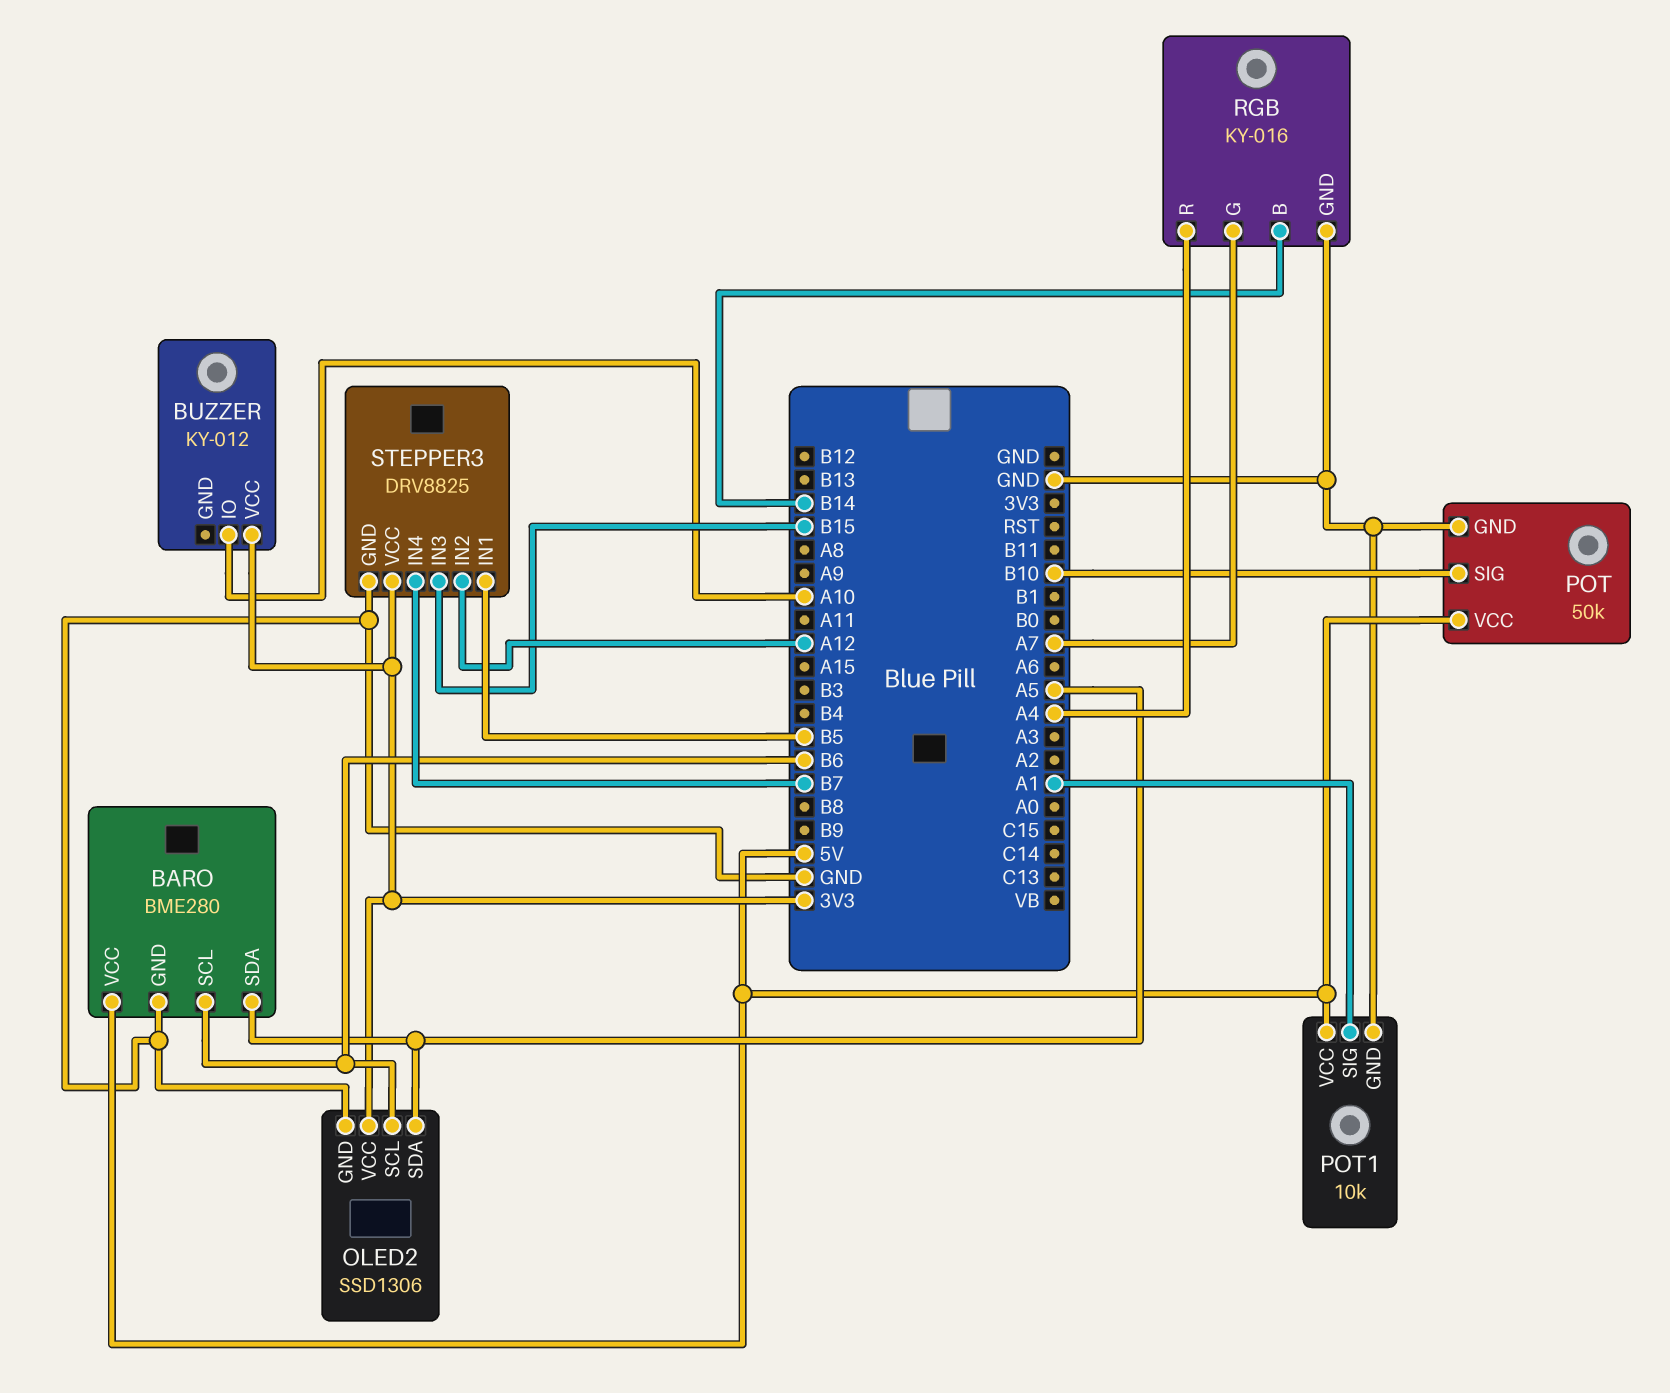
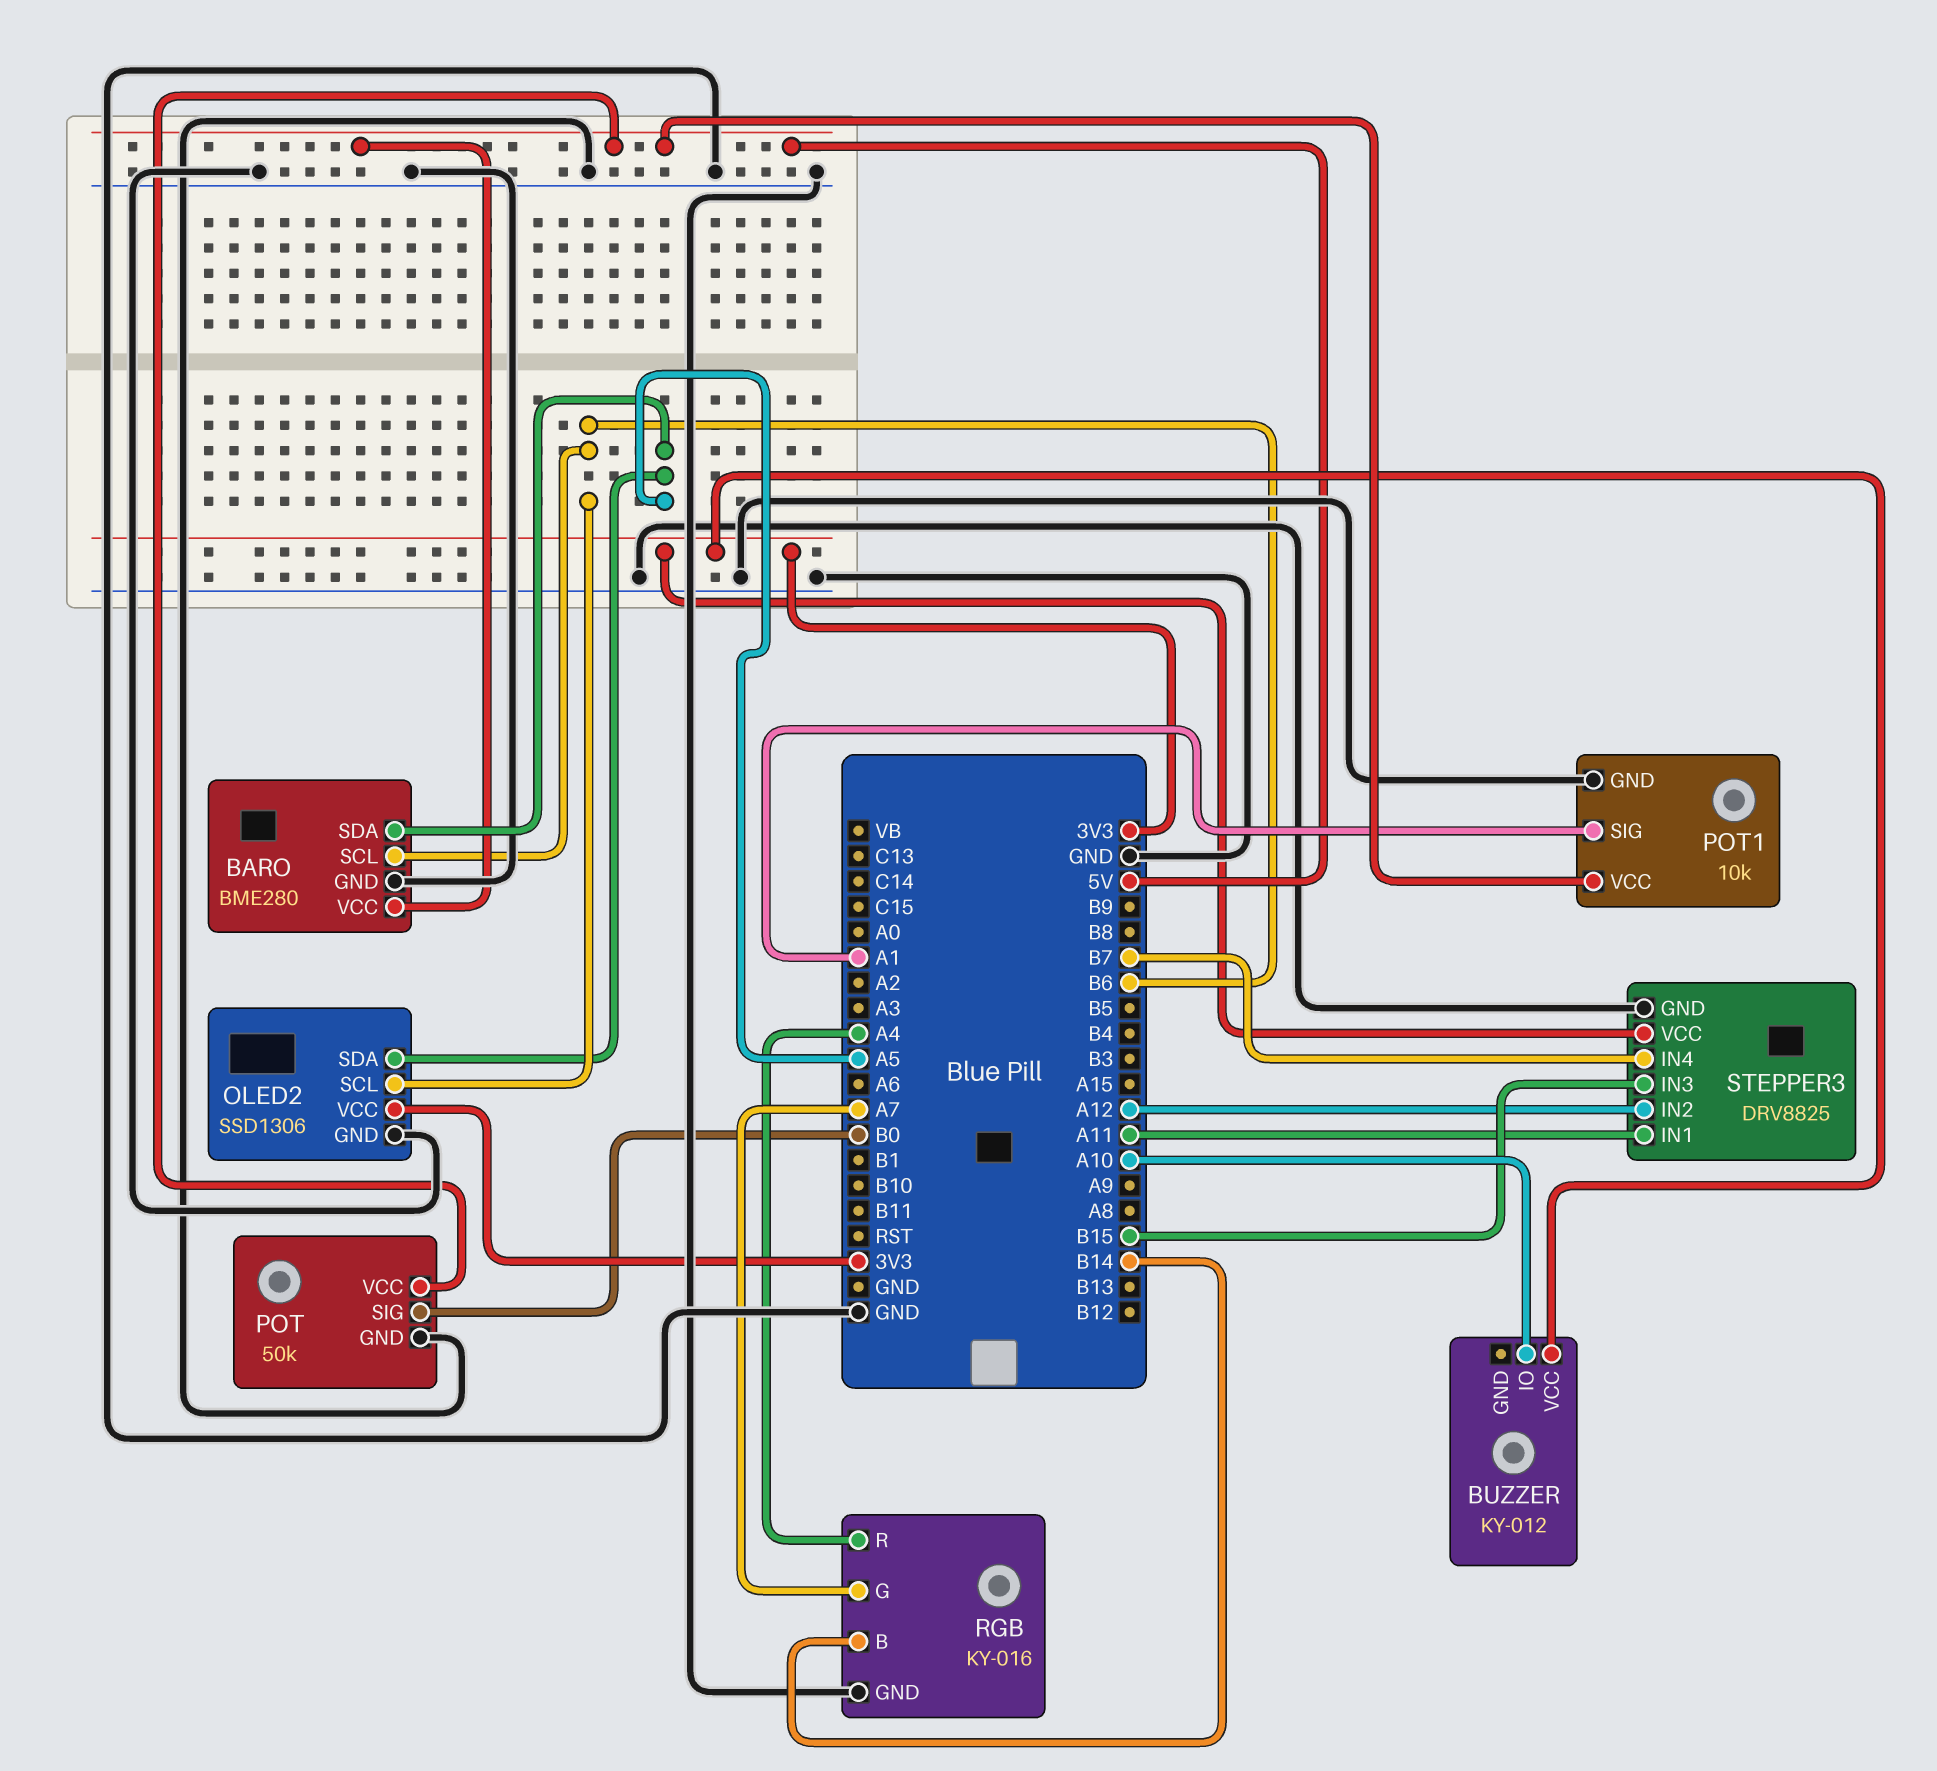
POT pin SIG: B10 -> B0
STEPPER3 pin IN1: B5 -> A11

